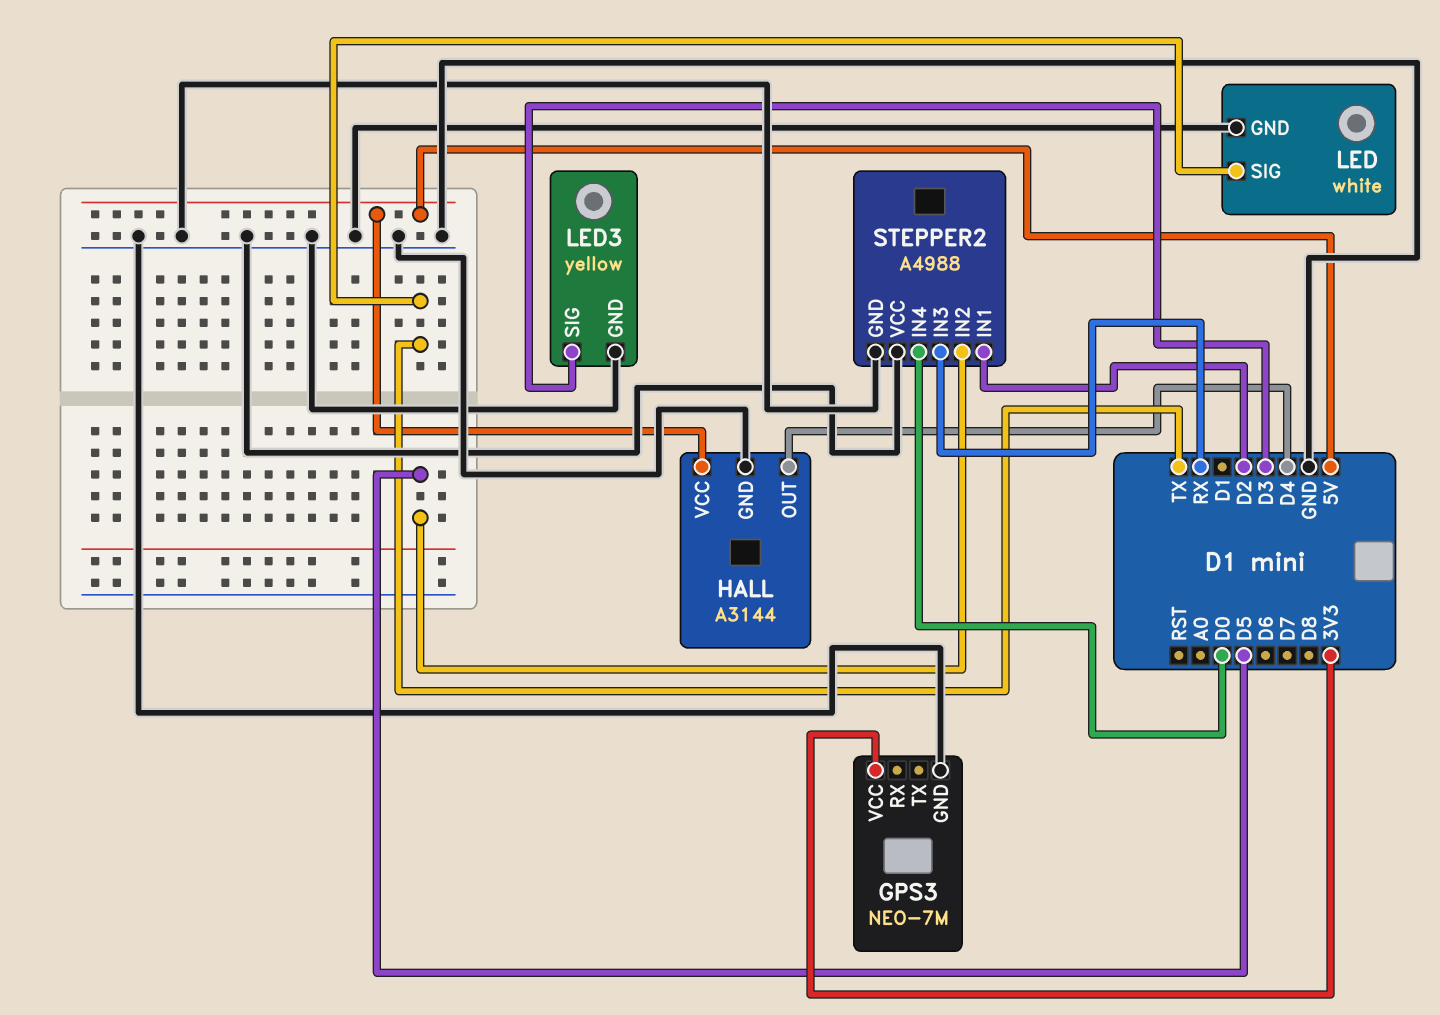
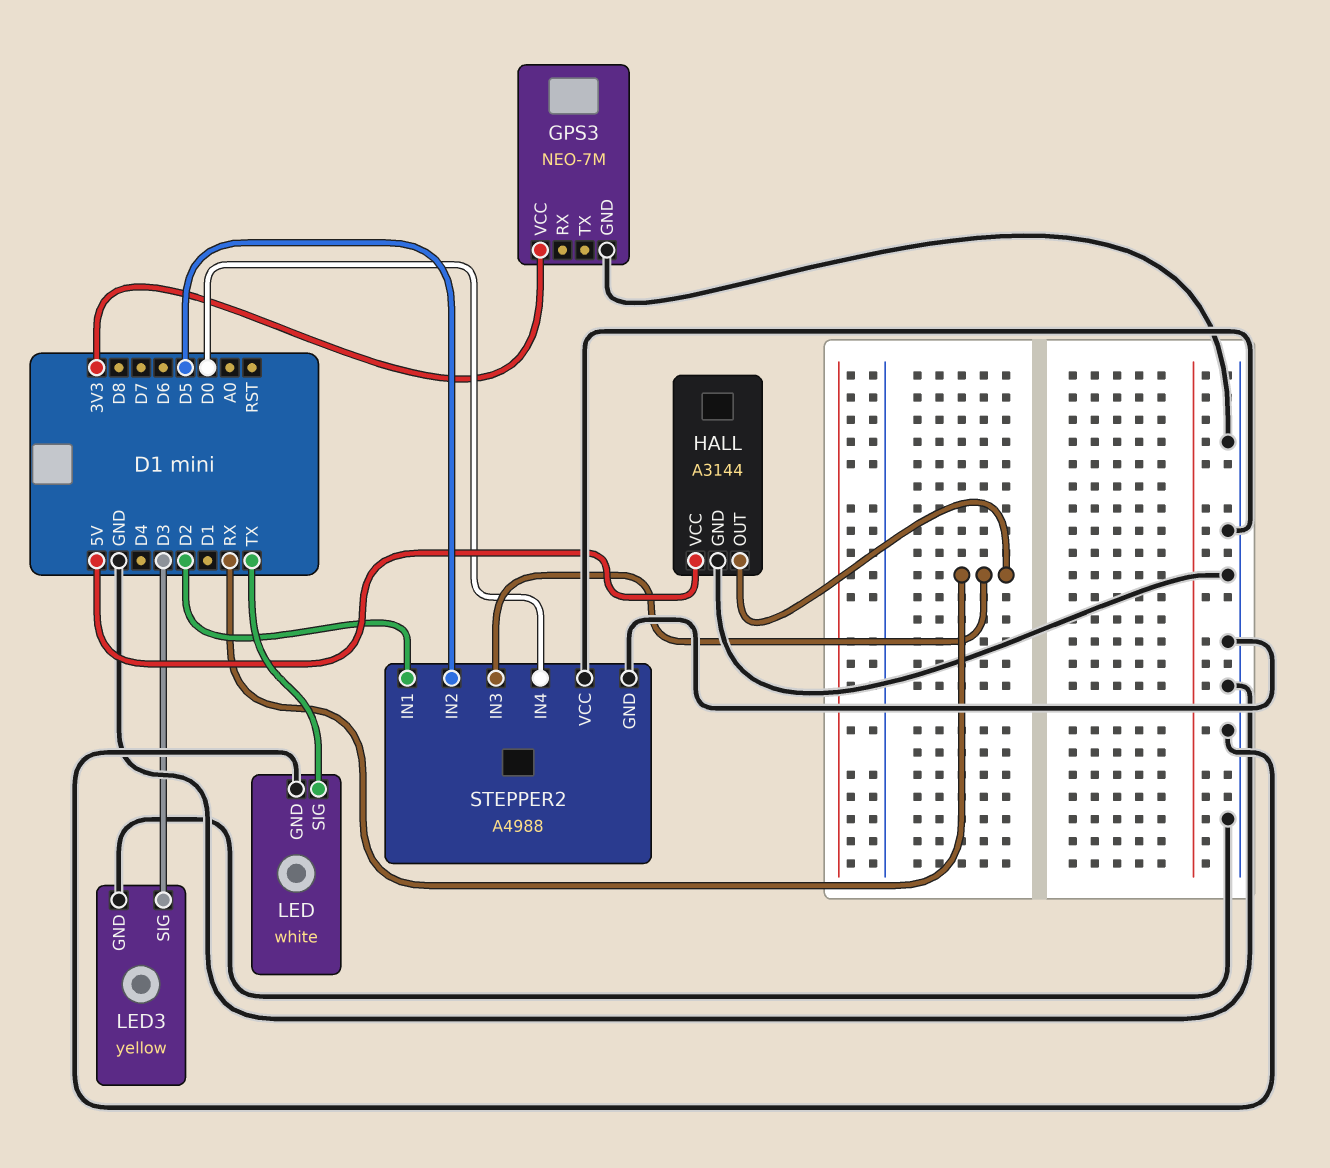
HALL pin OUT: D4 -> RX

